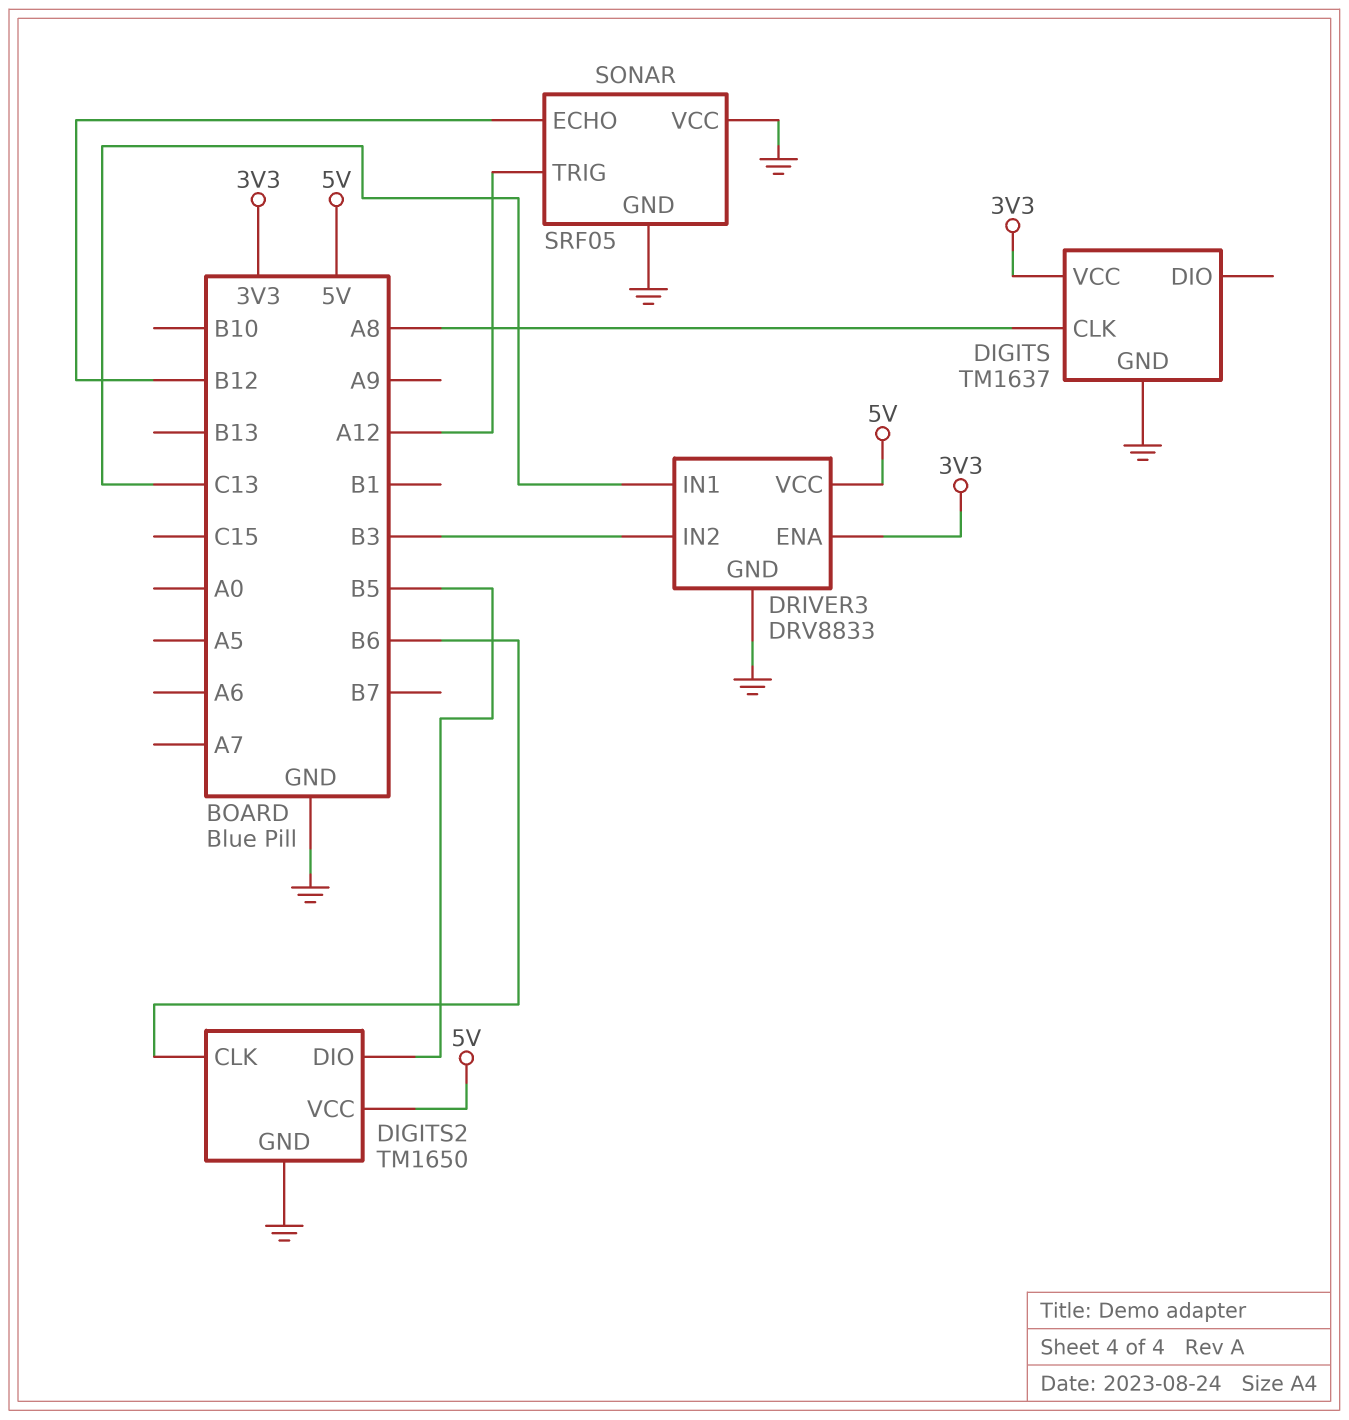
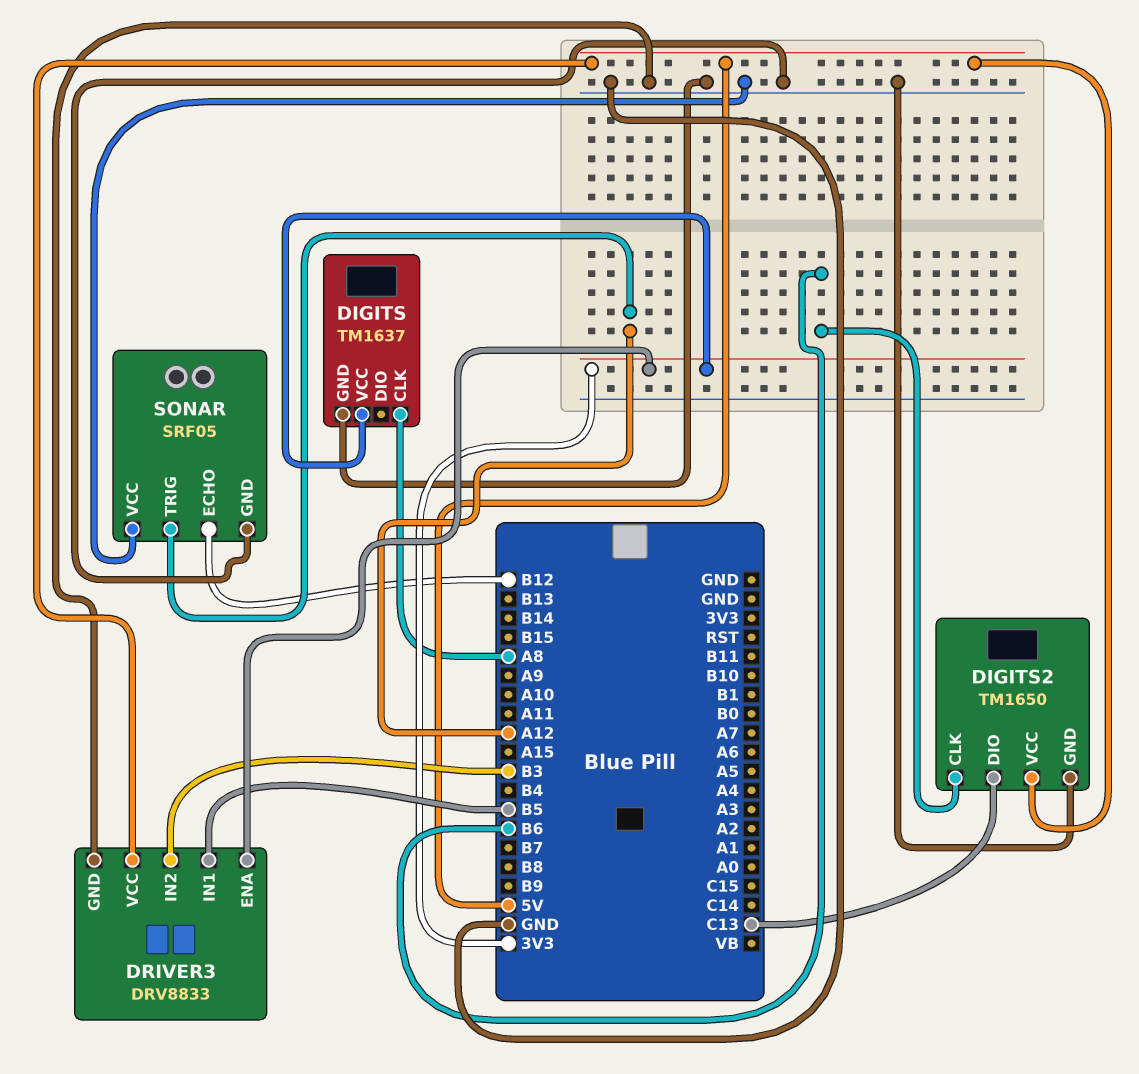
DIGITS2 pin DIO: B5 -> C13
DRIVER3 pin IN1: C13 -> B5

